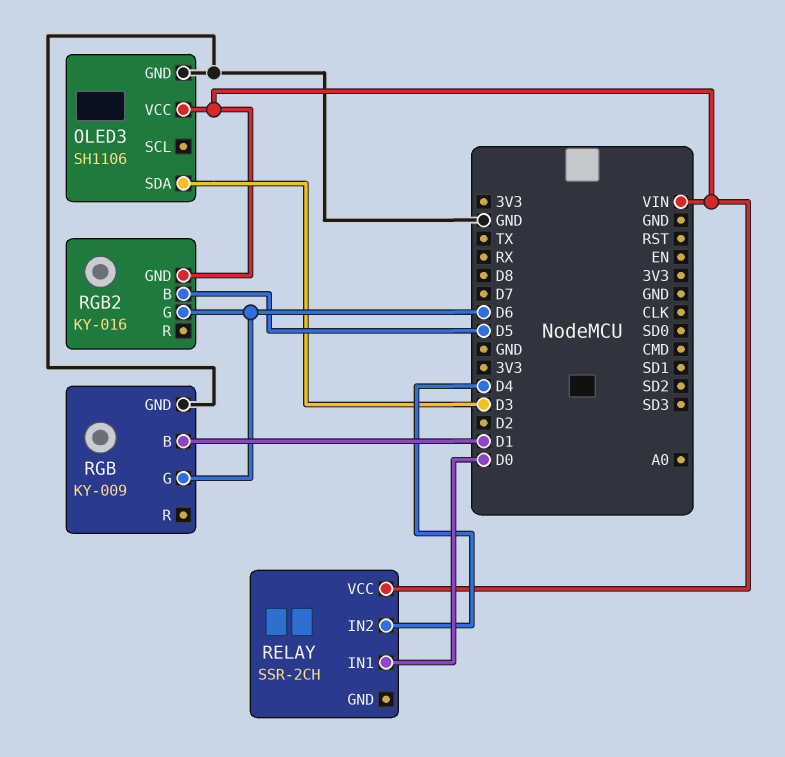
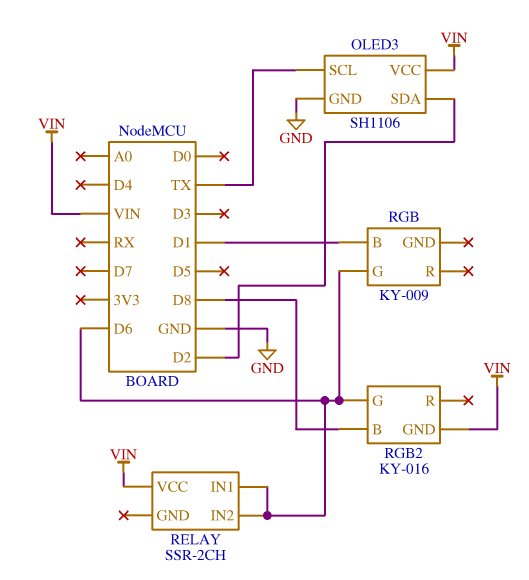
OLED3 pin SCL: none -> TX
OLED3 pin SDA: D3 -> D2
RELAY pin IN1: D0 -> D6
RELAY pin IN2: D4 -> D6
RGB pin GND: GND -> none
RGB2 pin B: D5 -> D8

